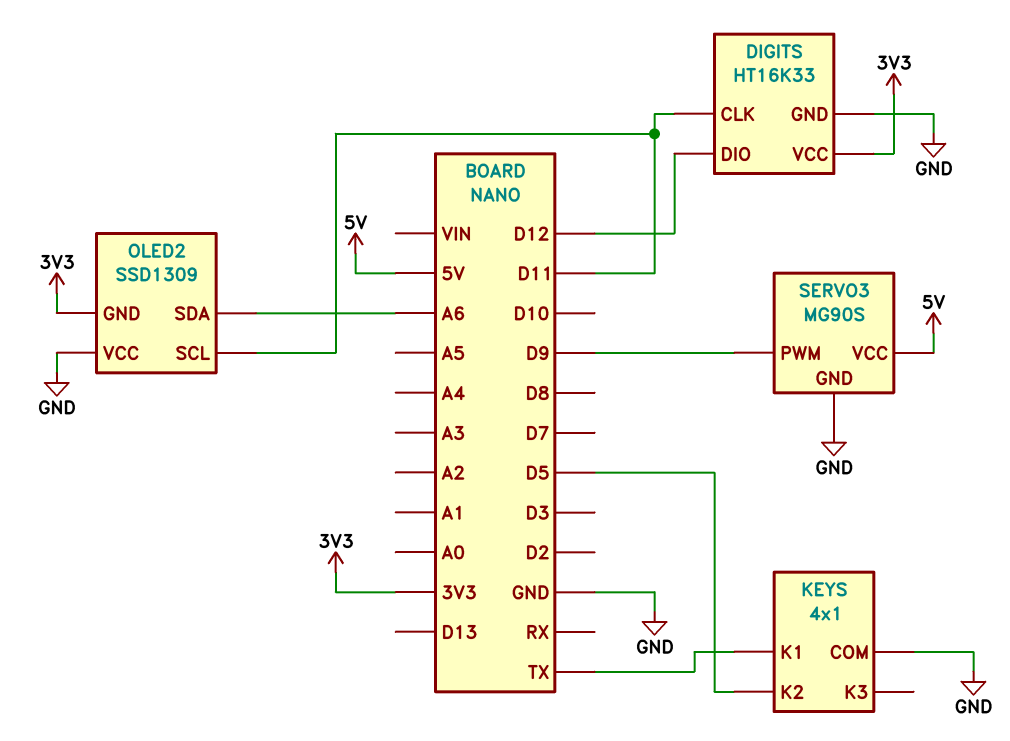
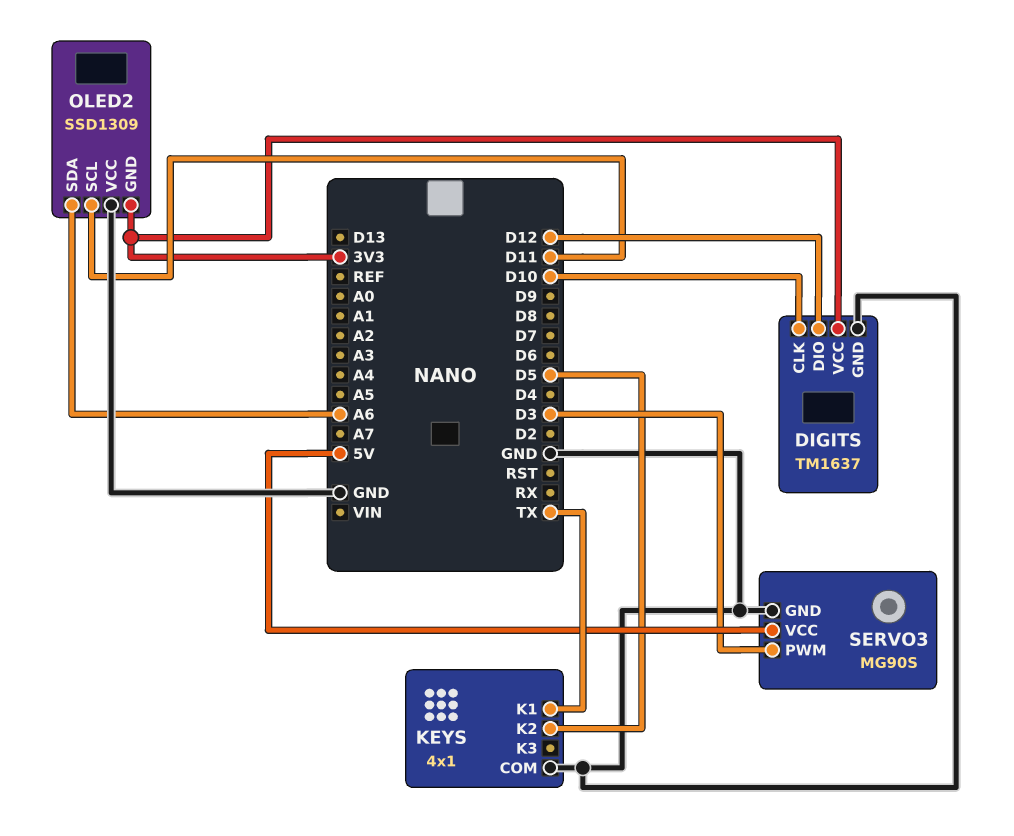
DIGITS: HT16K33 -> TM1637
DIGITS pin CLK: D11 -> D10
SERVO3 pin PWM: D9 -> D3

